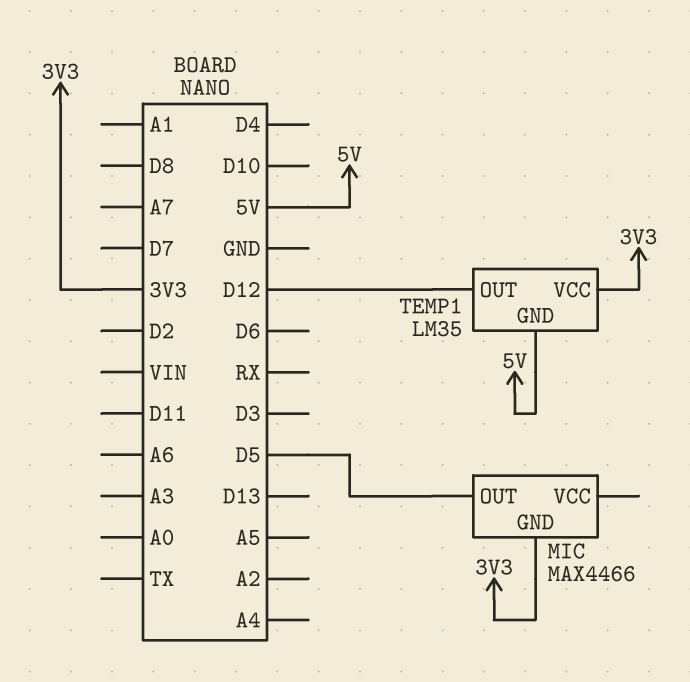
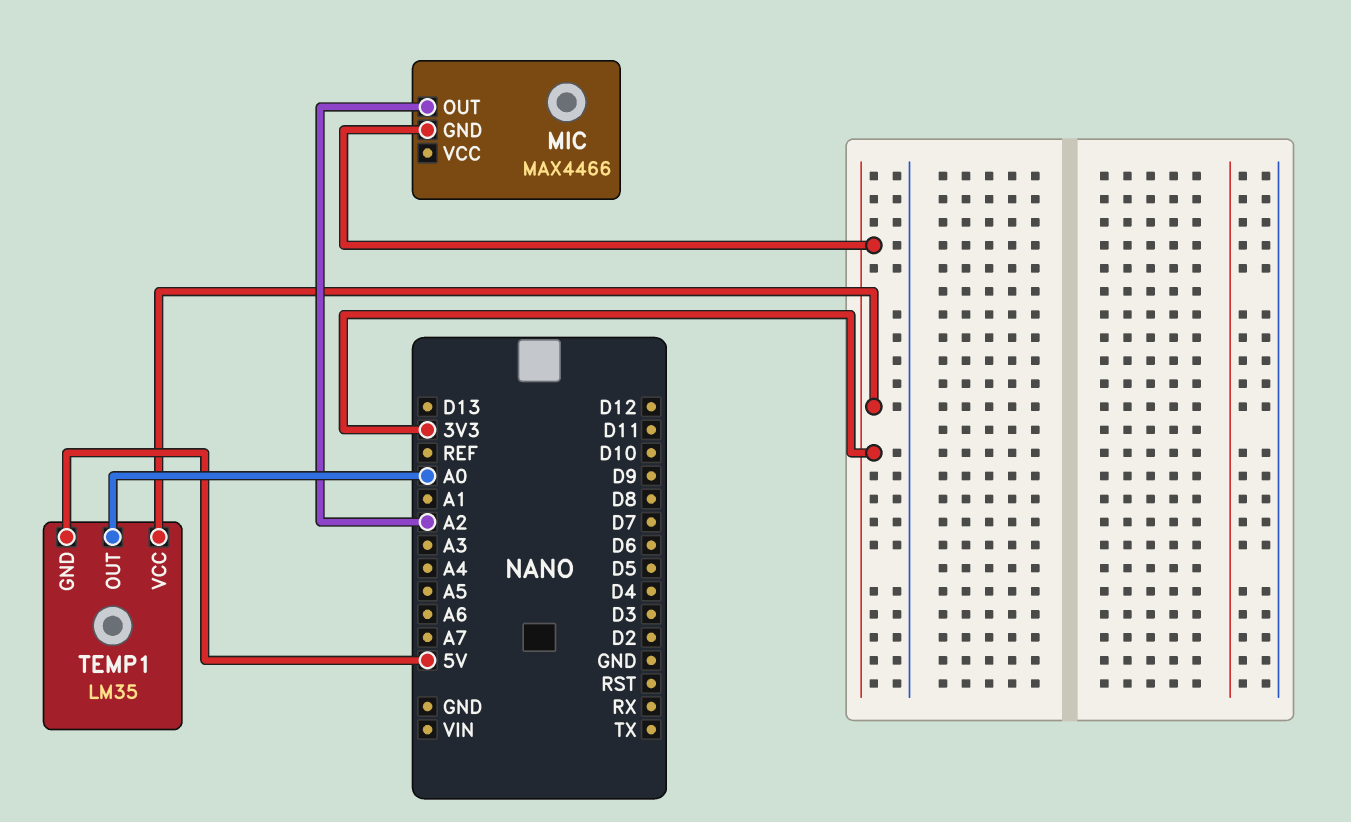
MIC pin OUT: D5 -> A2
TEMP1 pin OUT: D12 -> A0

